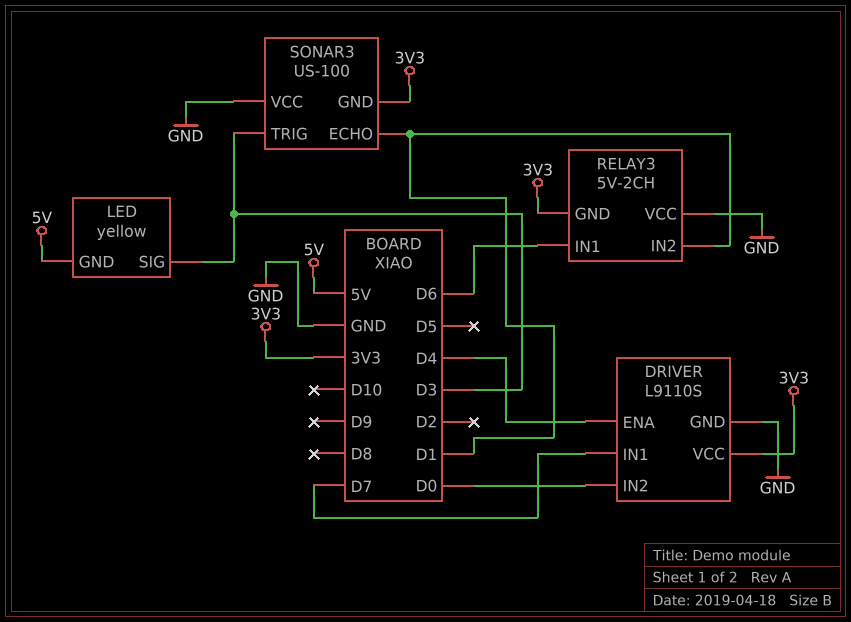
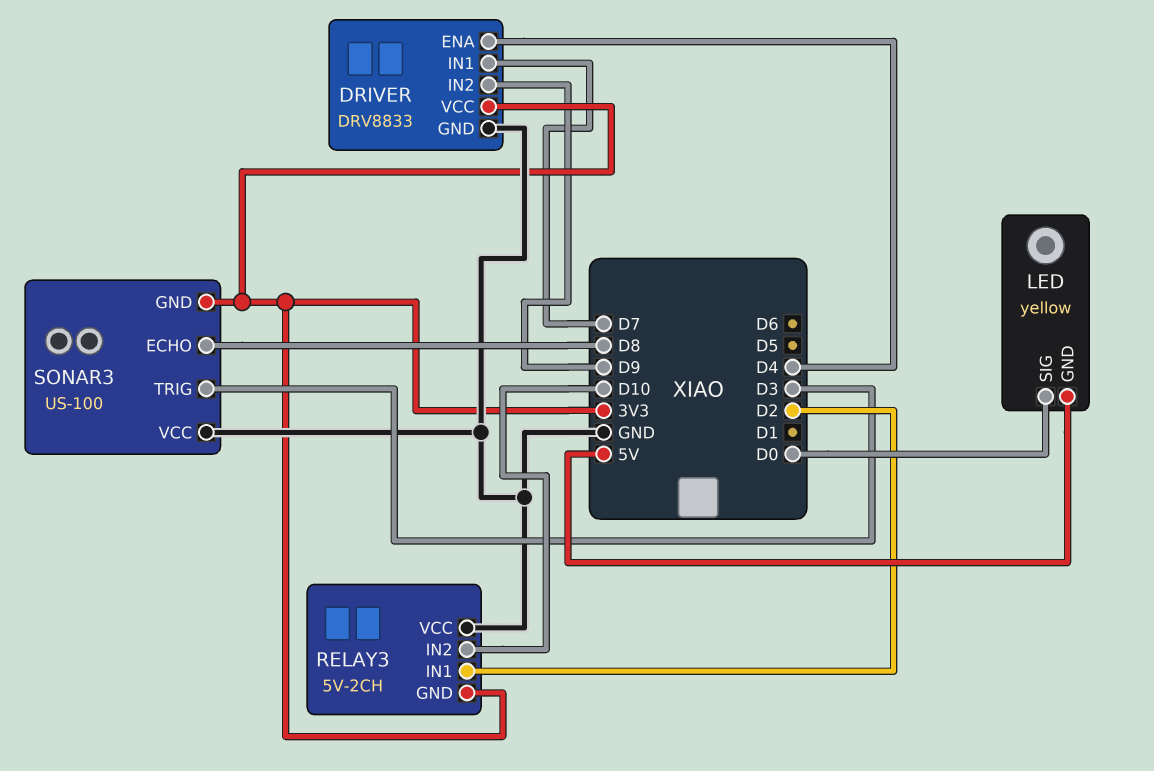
DRIVER: L9110S -> DRV8833
DRIVER pin IN2: D0 -> D9
LED pin SIG: D3 -> D0
RELAY3 pin IN1: D6 -> D2
RELAY3 pin IN2: D1 -> D10
SONAR3 pin ECHO: D1 -> D8

